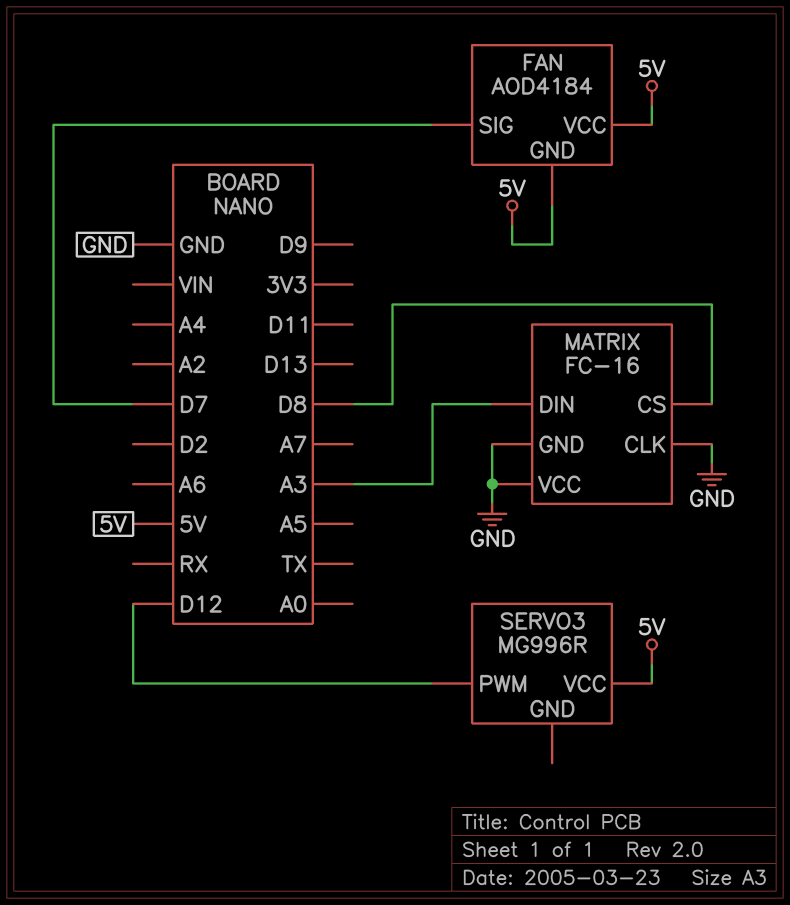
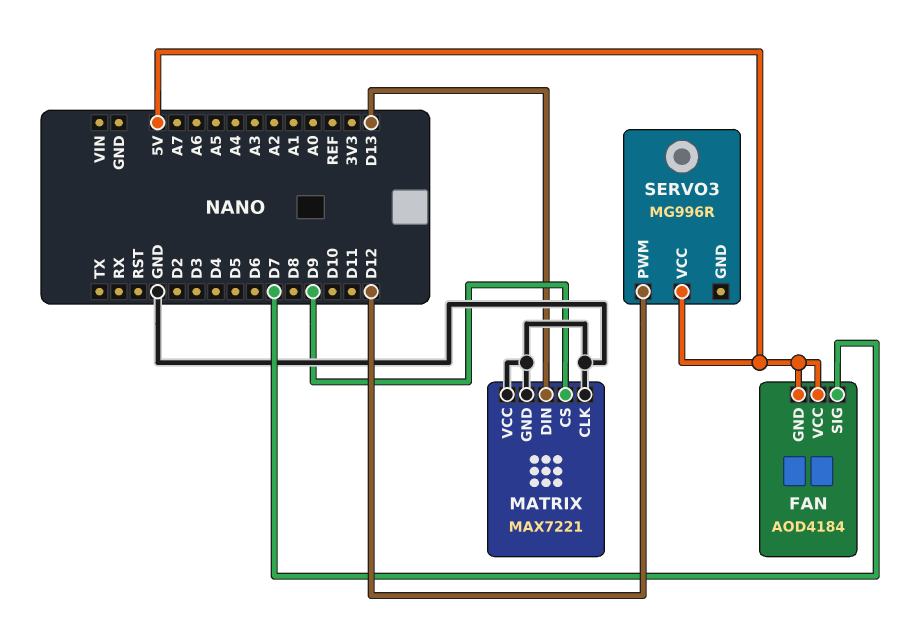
MATRIX: FC-16 -> MAX7221
MATRIX pin CS: D8 -> D9
MATRIX pin DIN: A3 -> D13

